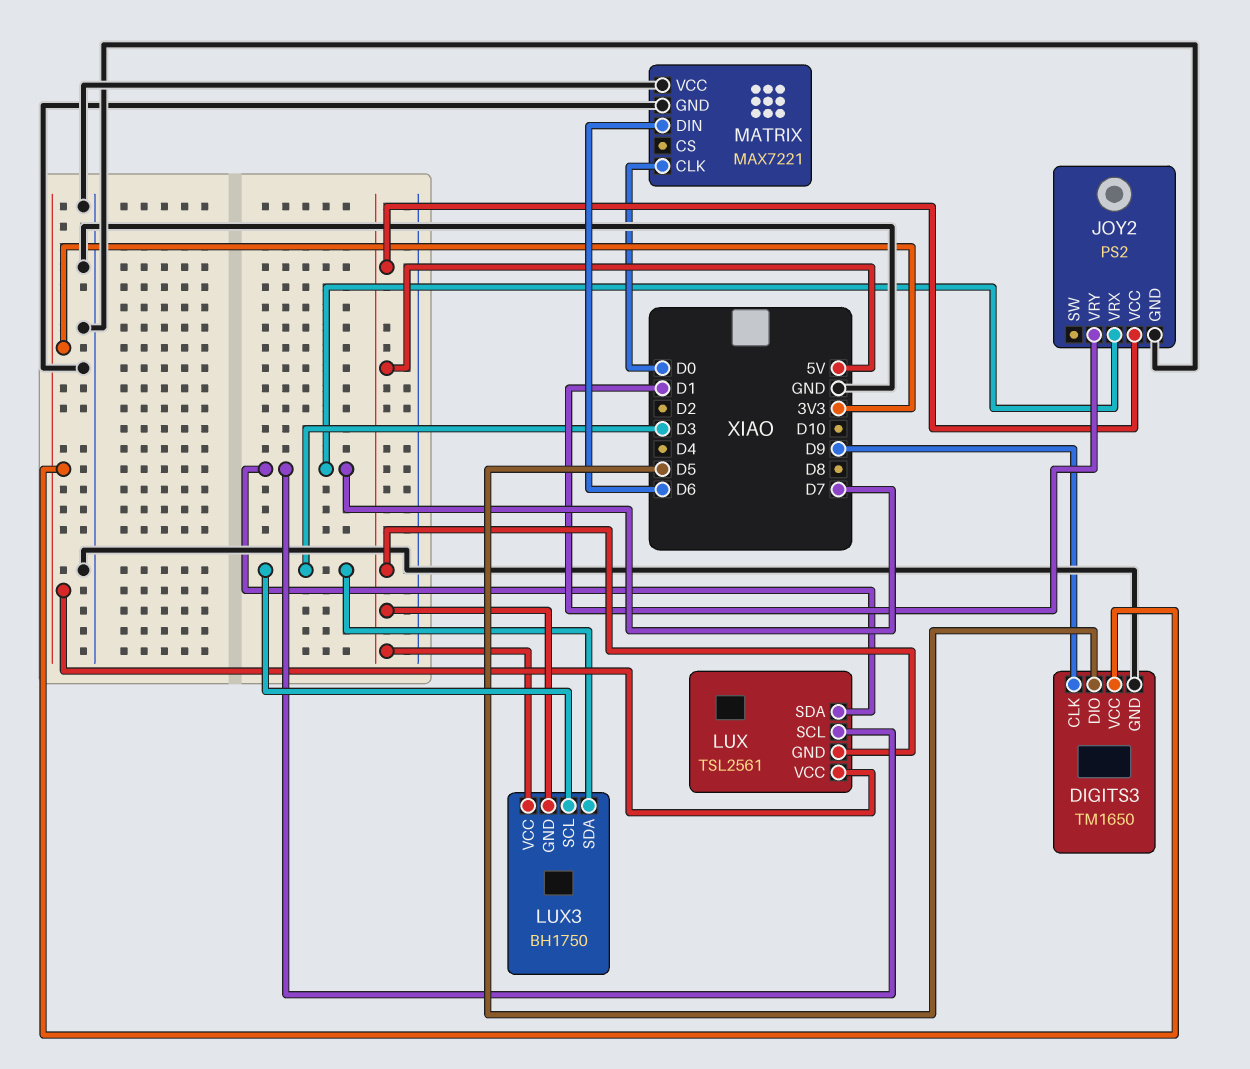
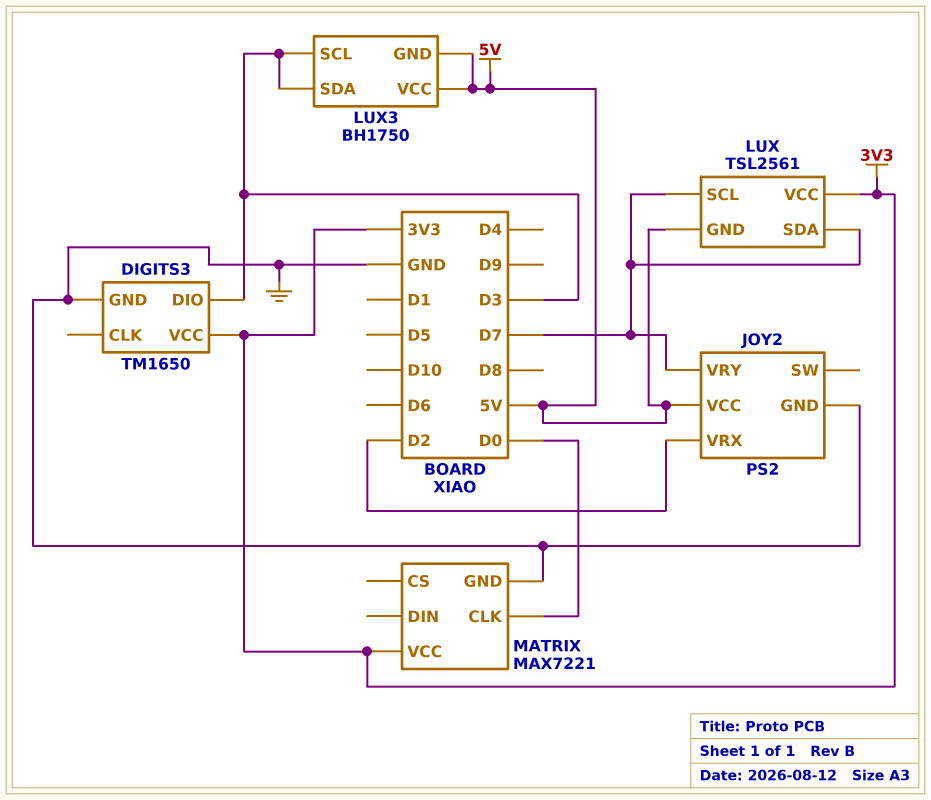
DIGITS3 pin CLK: D9 -> none
DIGITS3 pin DIO: D5 -> D3
JOY2 pin VRX: D7 -> D2
JOY2 pin VRY: D1 -> D7
MATRIX pin DIN: D6 -> none
MATRIX pin VCC: GND -> 3V3

